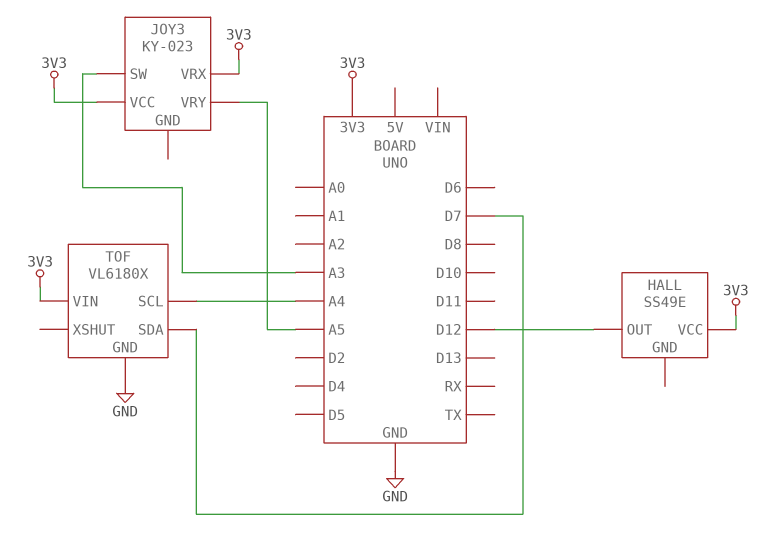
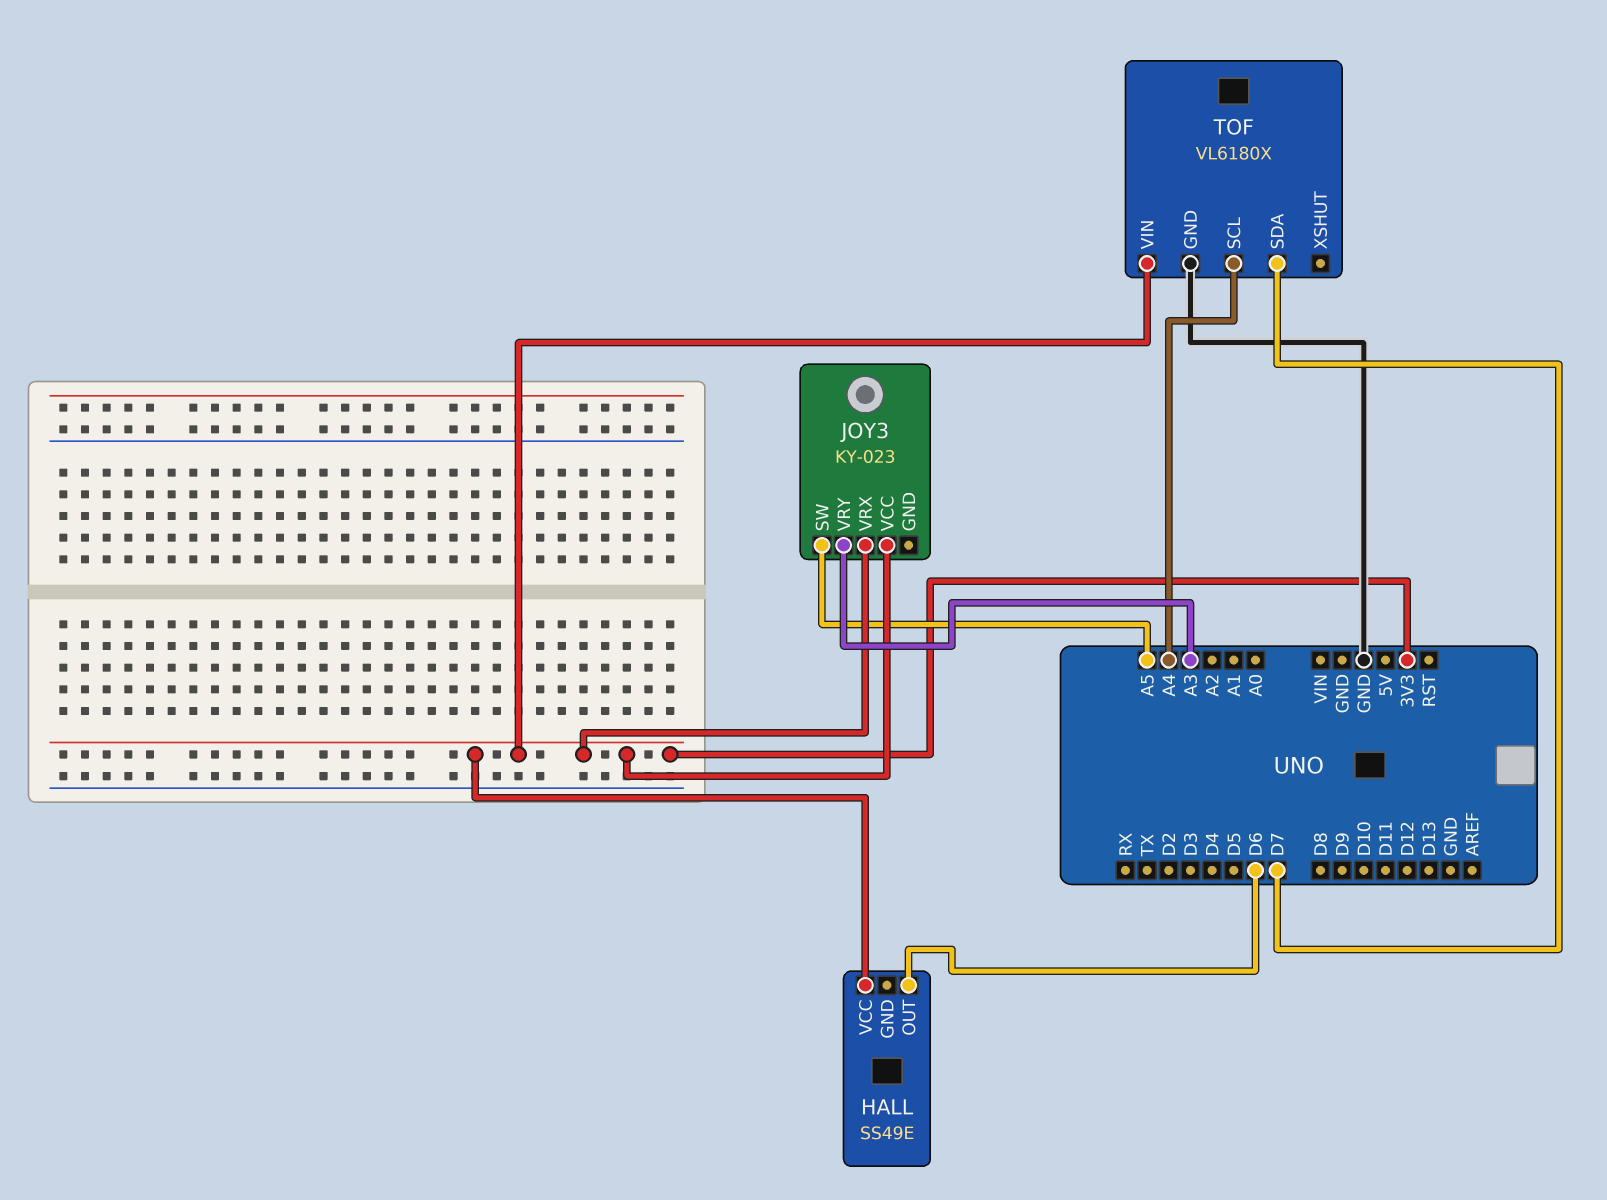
HALL pin OUT: D12 -> D6
JOY3 pin SW: A3 -> A5
JOY3 pin VRY: A5 -> A3

